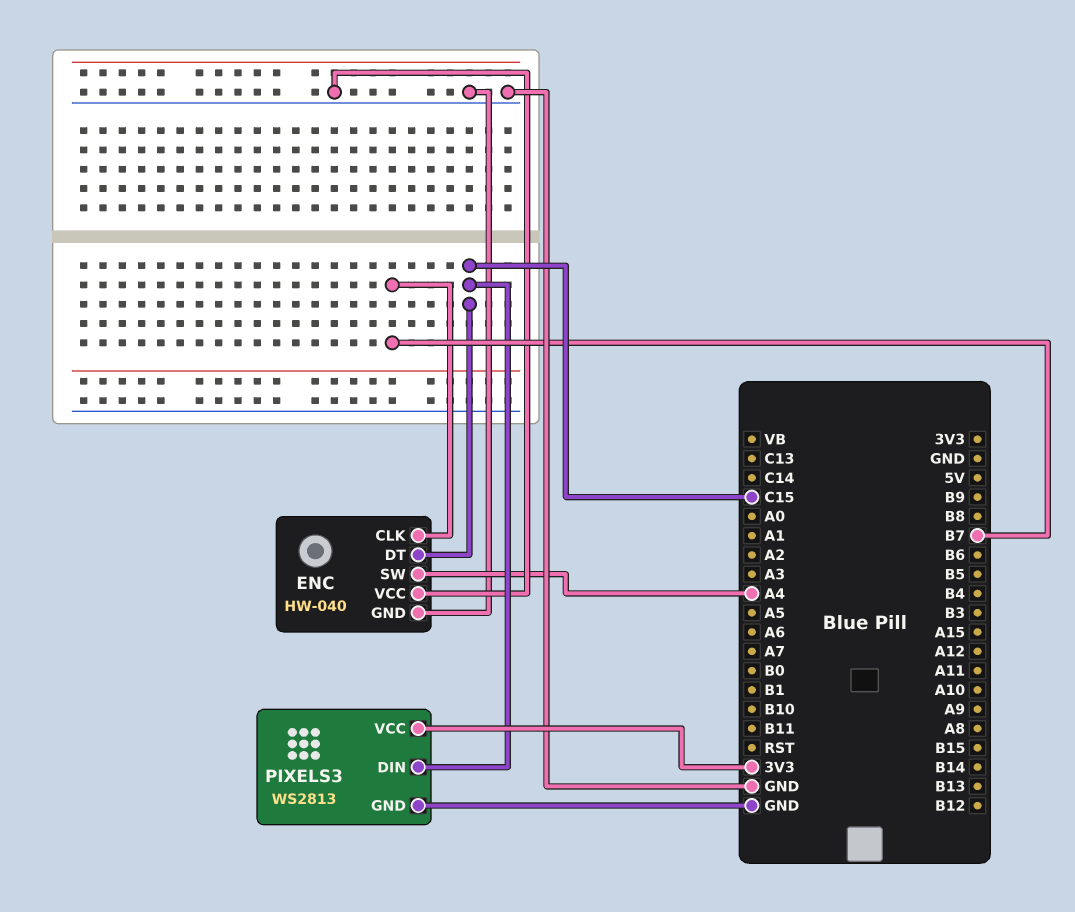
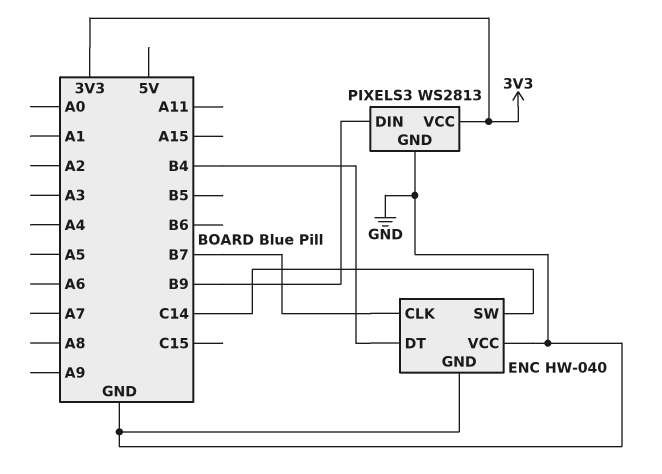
ENC pin DT: C15 -> B4
ENC pin SW: A4 -> C14
PIXELS3 pin DIN: C15 -> B9

